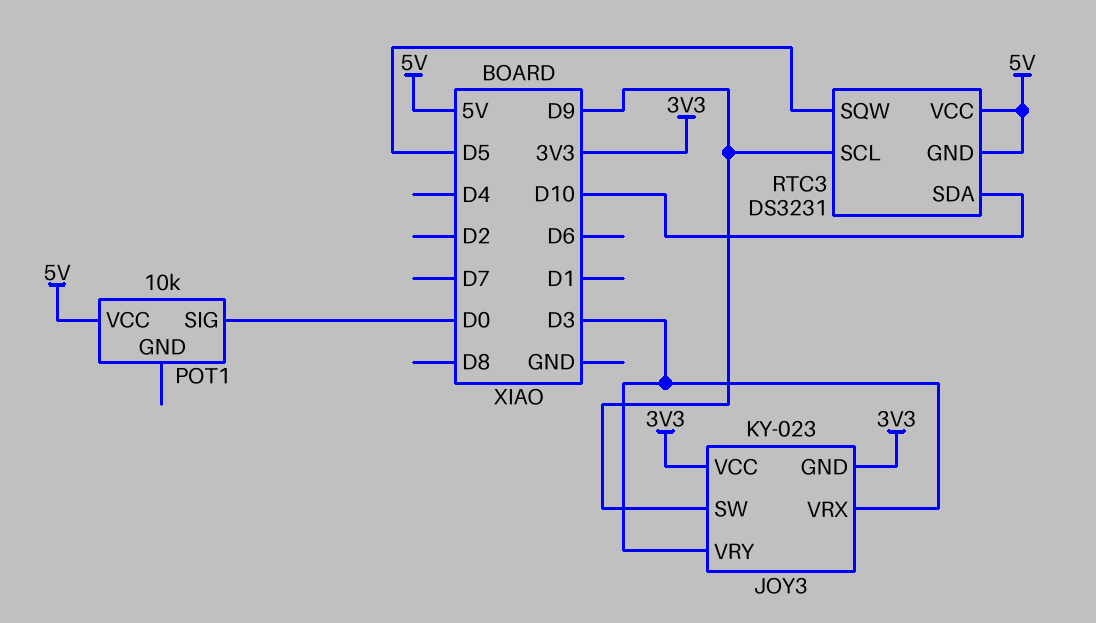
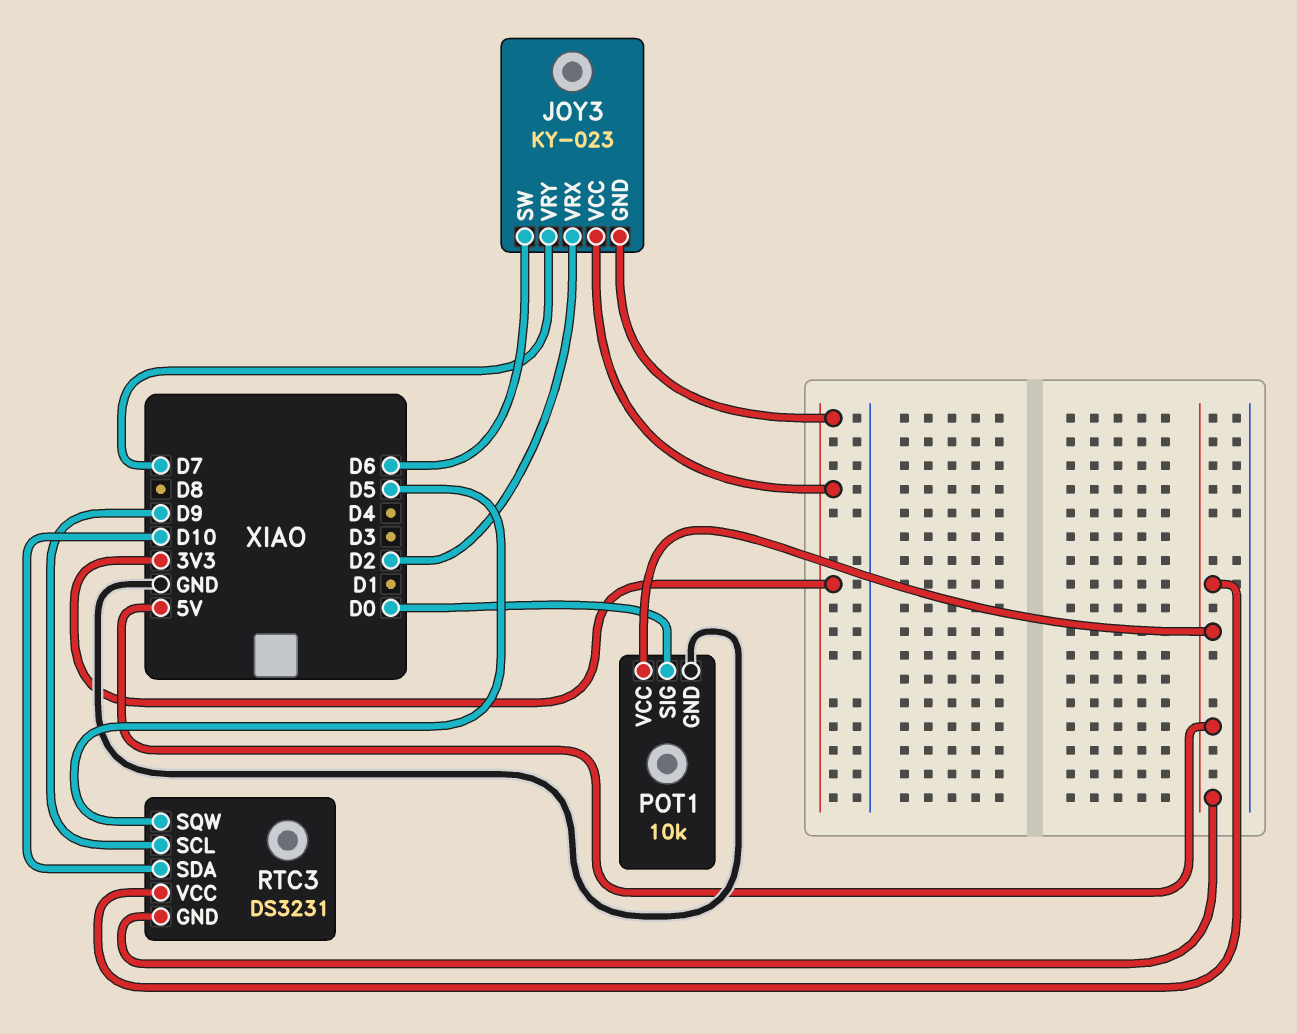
JOY3 pin SW: D9 -> D6
JOY3 pin VRX: D3 -> D2
JOY3 pin VRY: D3 -> D7
POT1 pin GND: none -> GND

